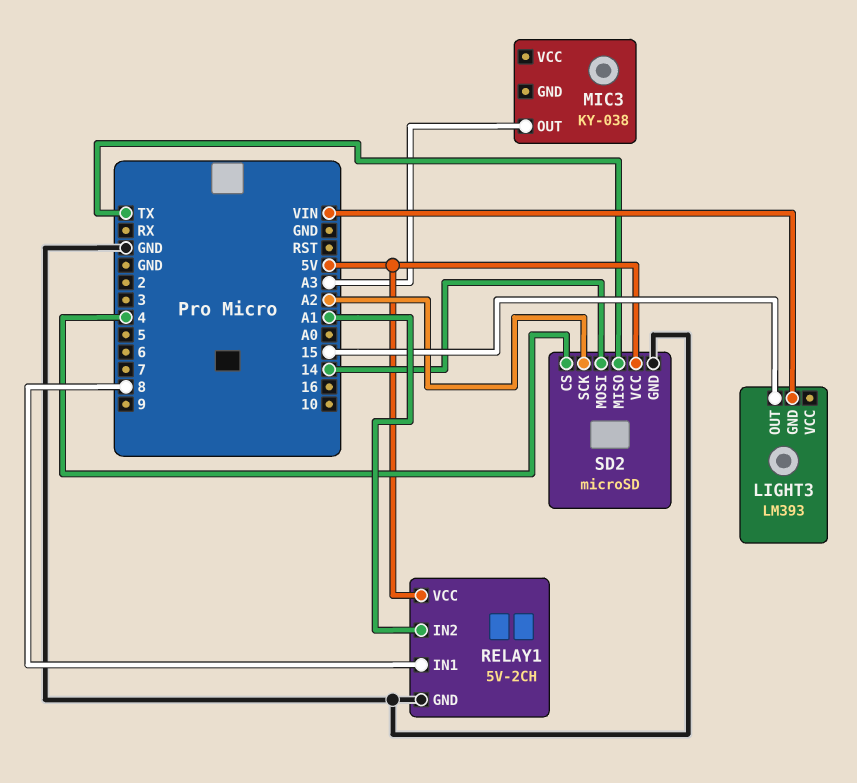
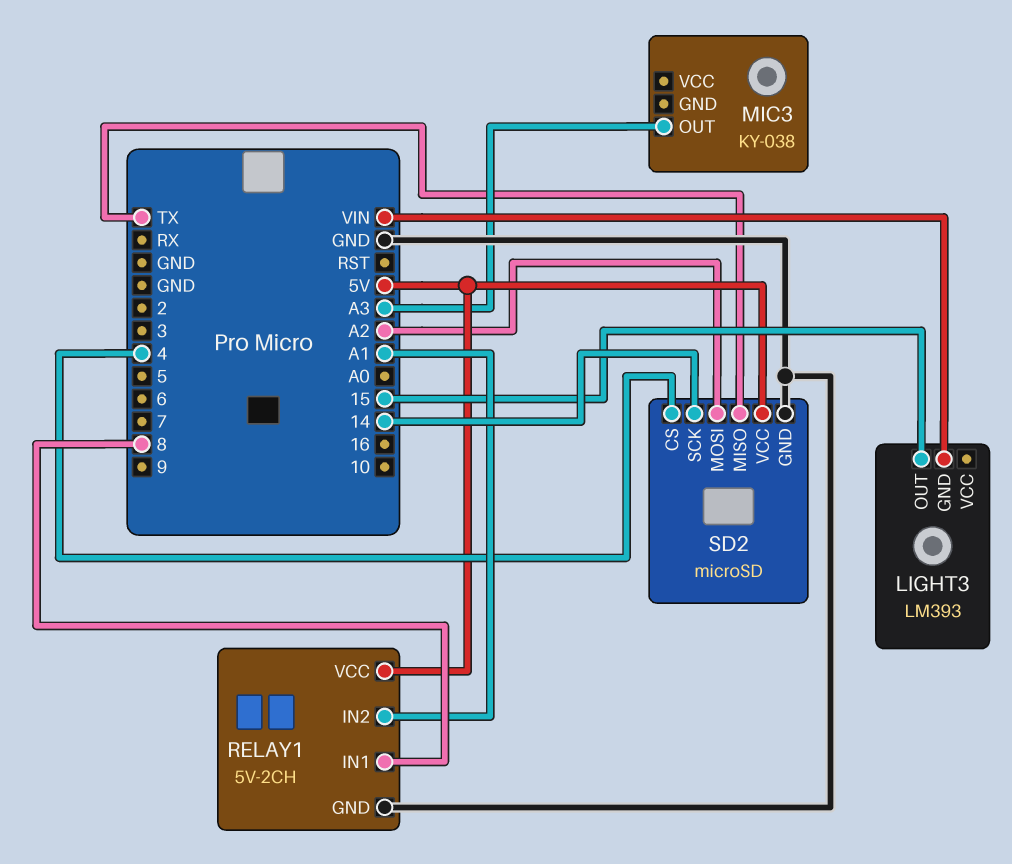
SD2 pin MOSI: 14 -> A2
SD2 pin SCK: A2 -> 14

